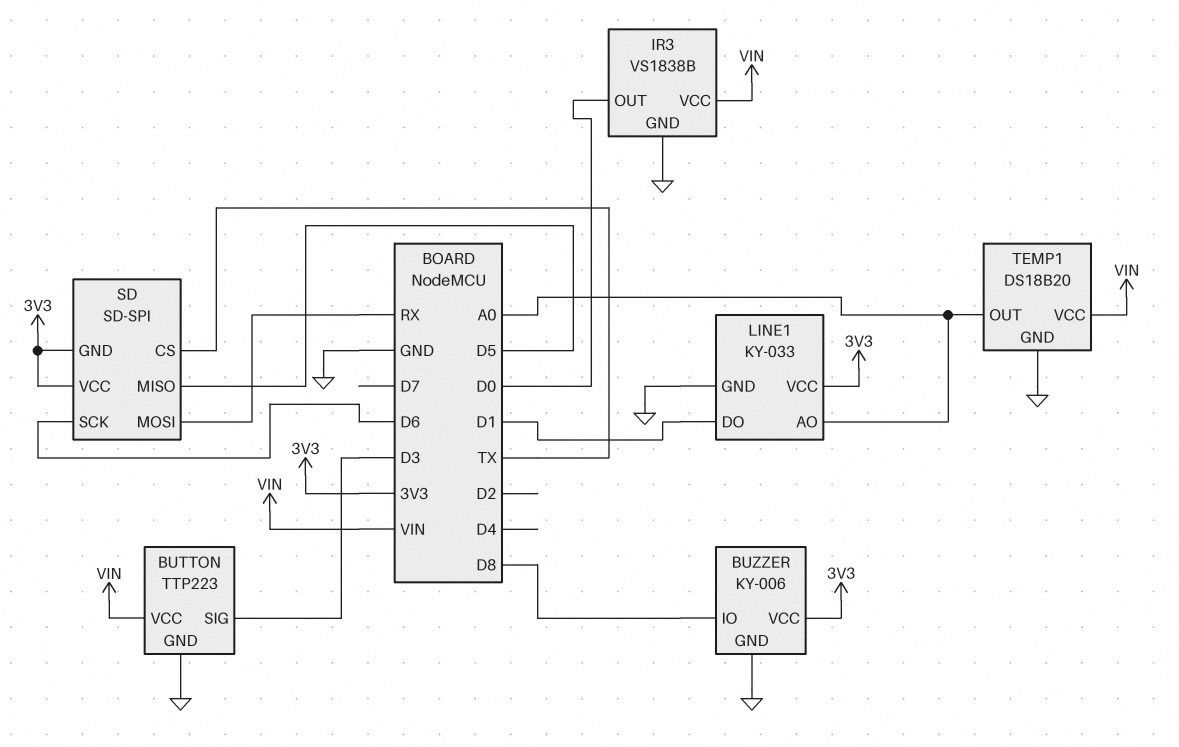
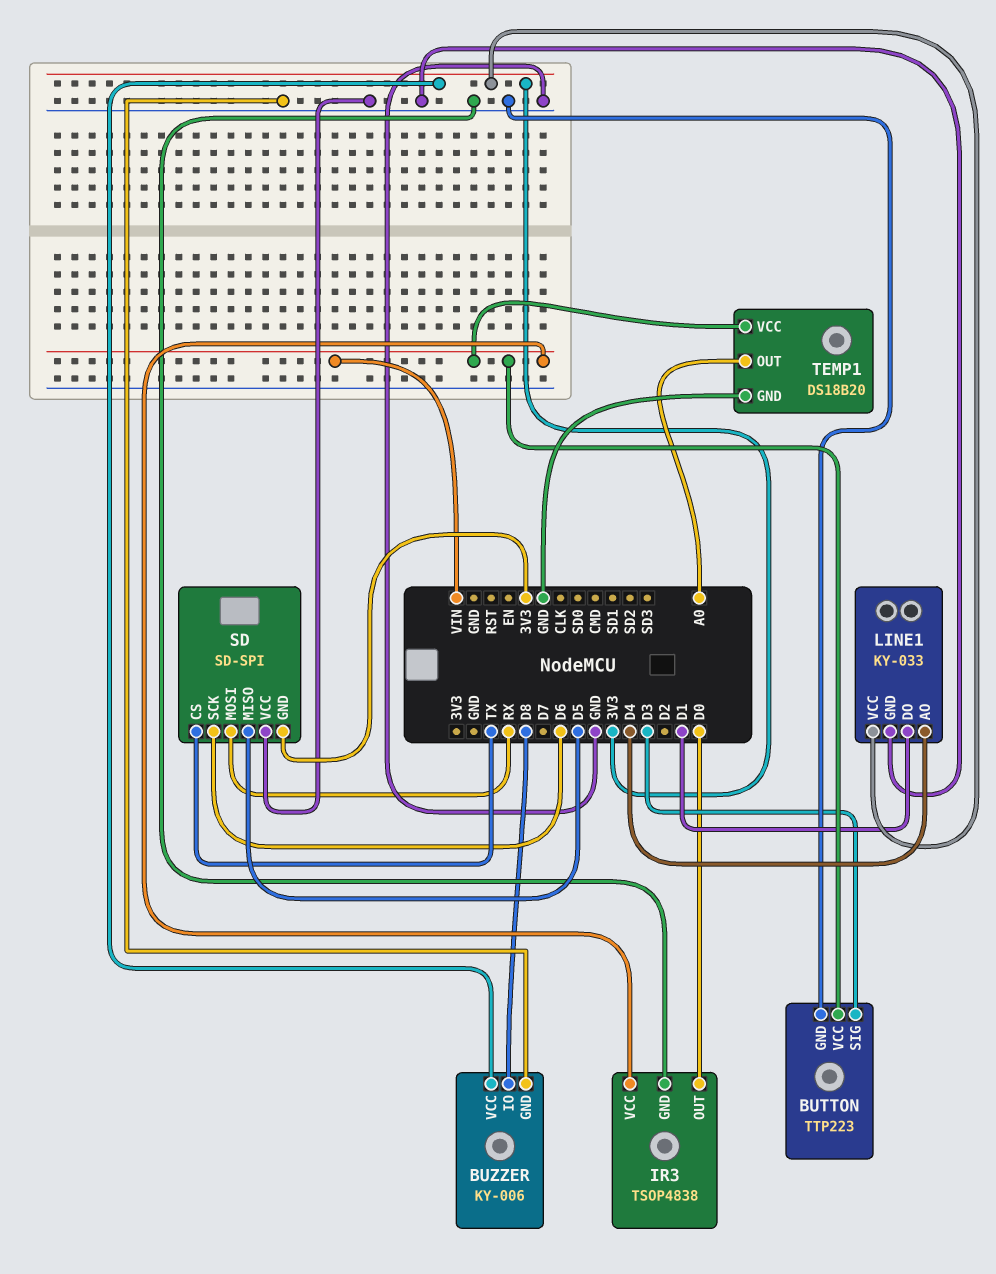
IR3: VS1838B -> TSOP4838
LINE1 pin AO: A0 -> D4
SD pin VCC: 3V3 -> GND

